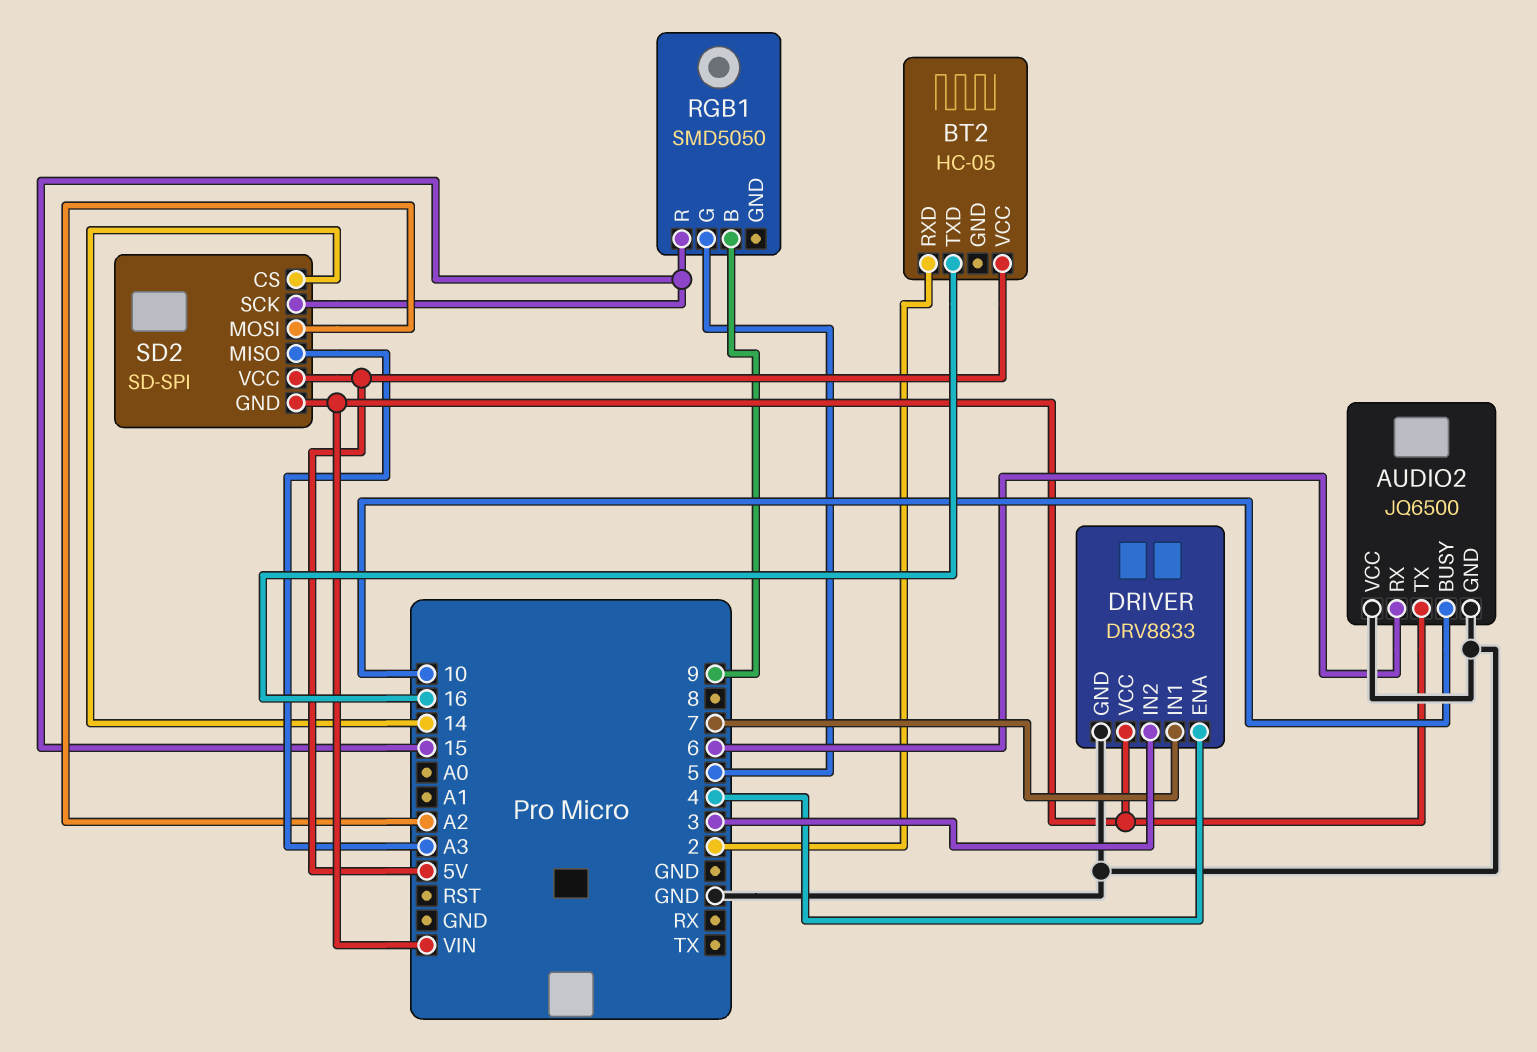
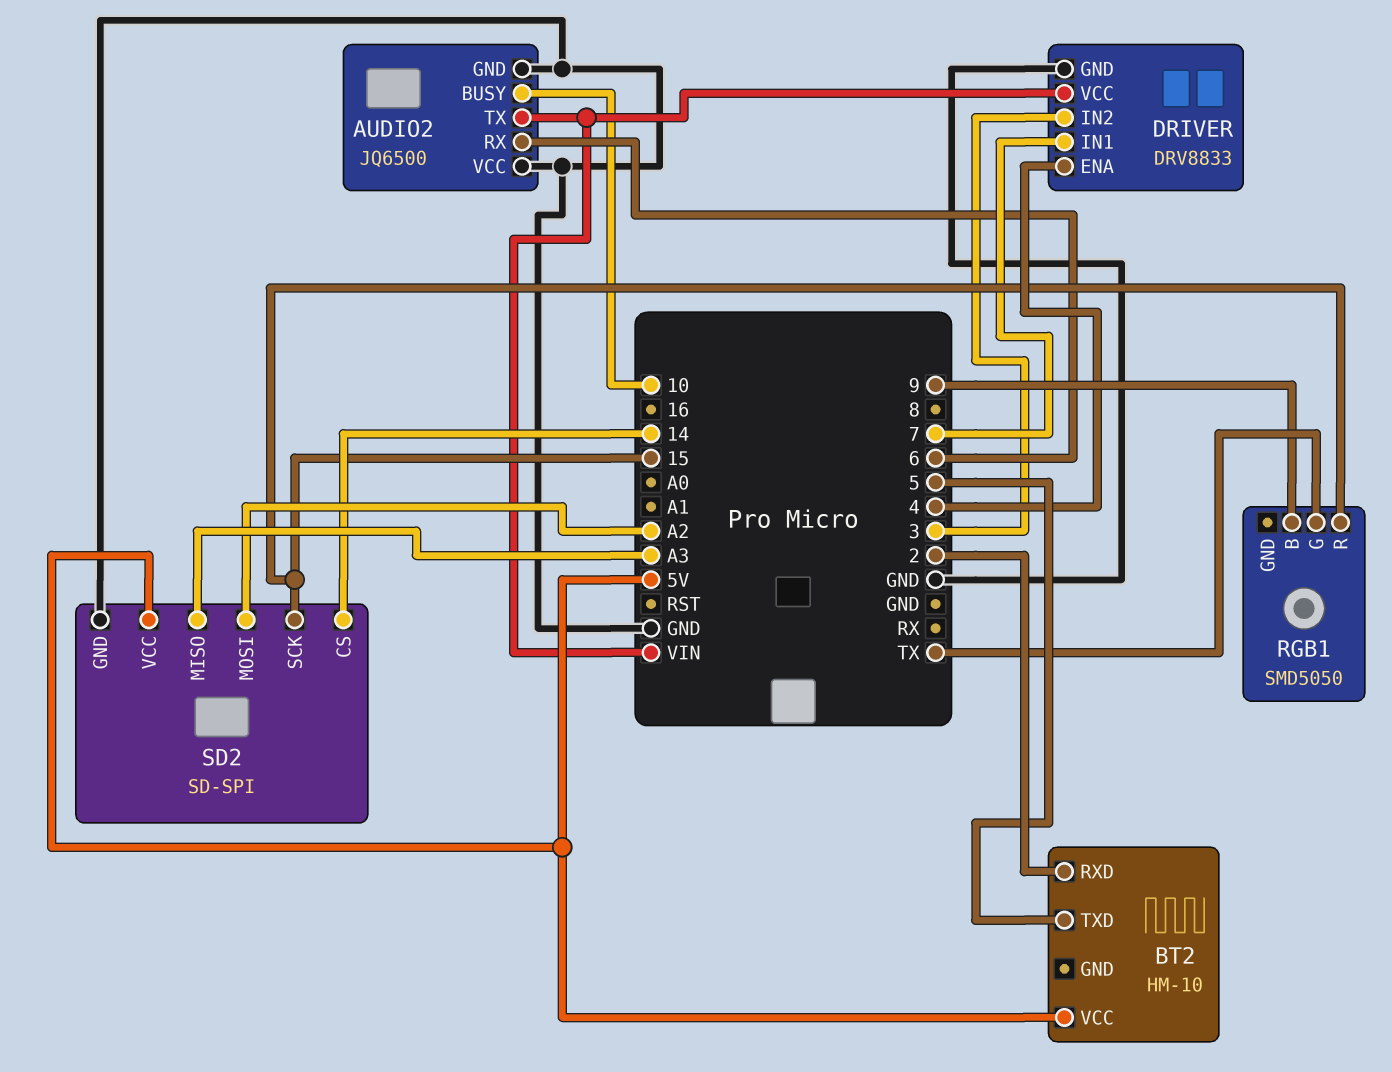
BT2: HC-05 -> HM-10
BT2 pin TXD: 16 -> 5
RGB1 pin G: 5 -> TX
SD2 pin GND: VIN -> GND

